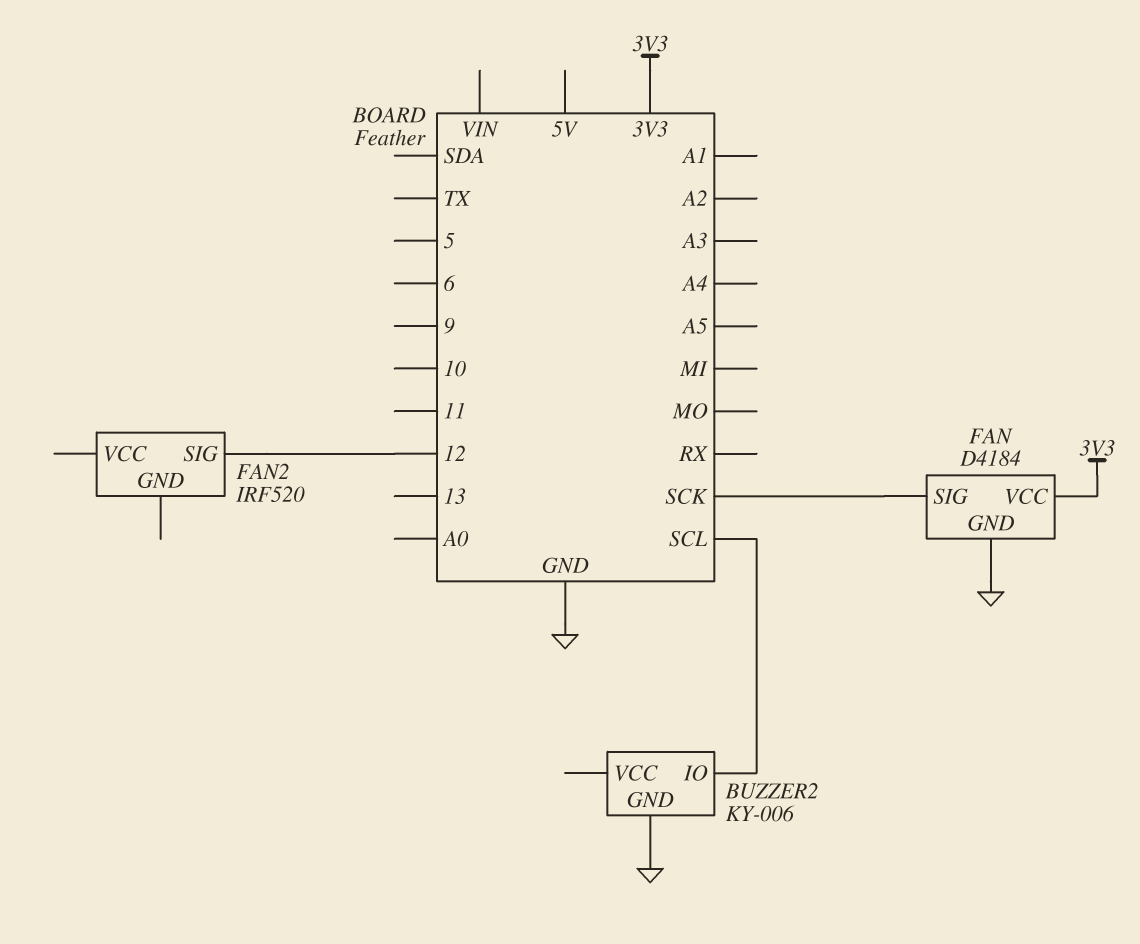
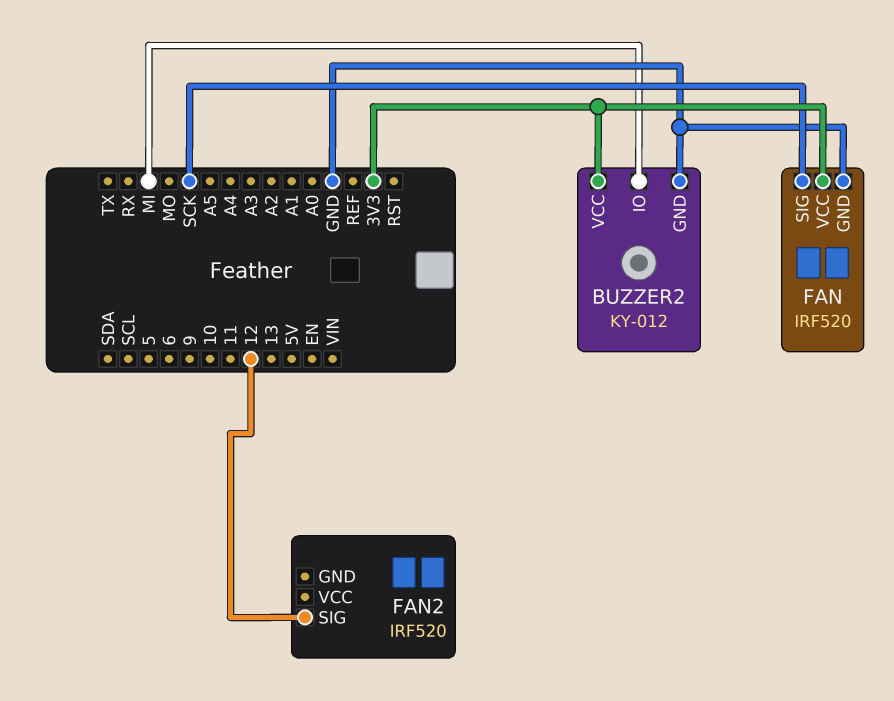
BUZZER2: KY-006 -> KY-012
BUZZER2 pin IO: SCL -> MI
BUZZER2 pin VCC: none -> 3V3
FAN: D4184 -> IRF520

